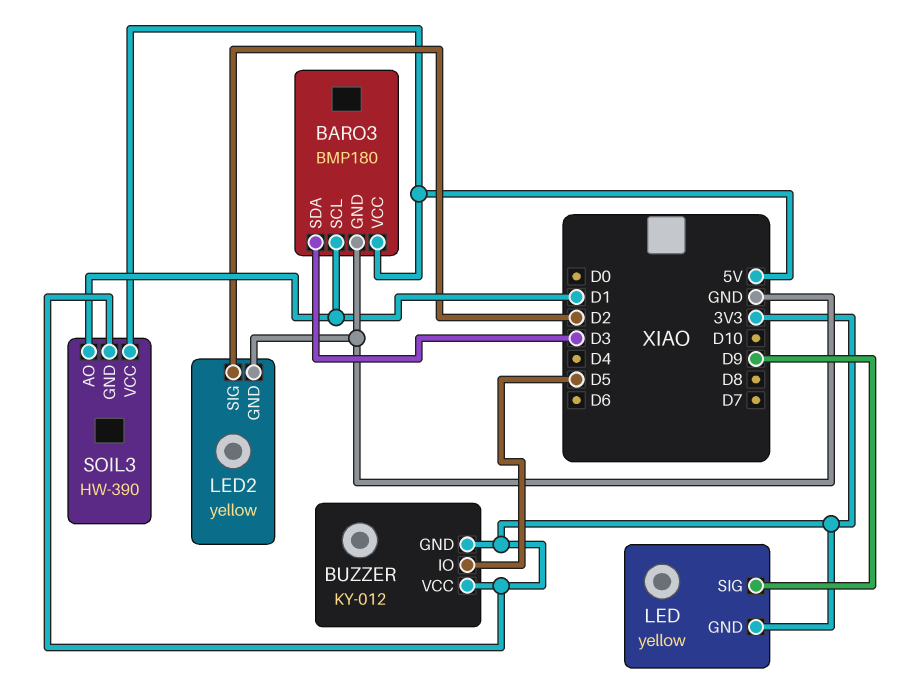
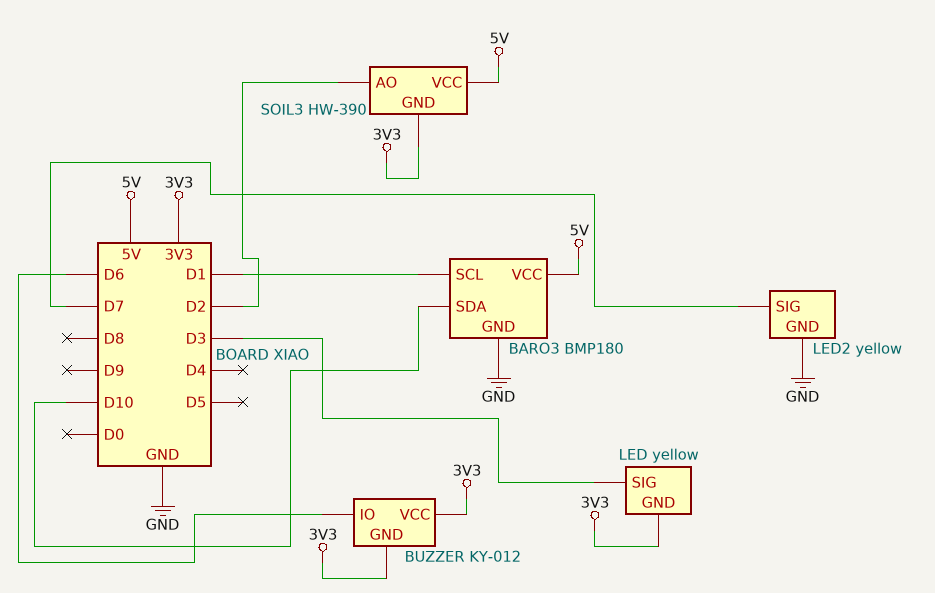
BARO3 pin SDA: D3 -> D10
BUZZER pin IO: D5 -> D6
LED pin SIG: D9 -> D3
LED2 pin SIG: D2 -> D7
SOIL3 pin AO: D1 -> D2

